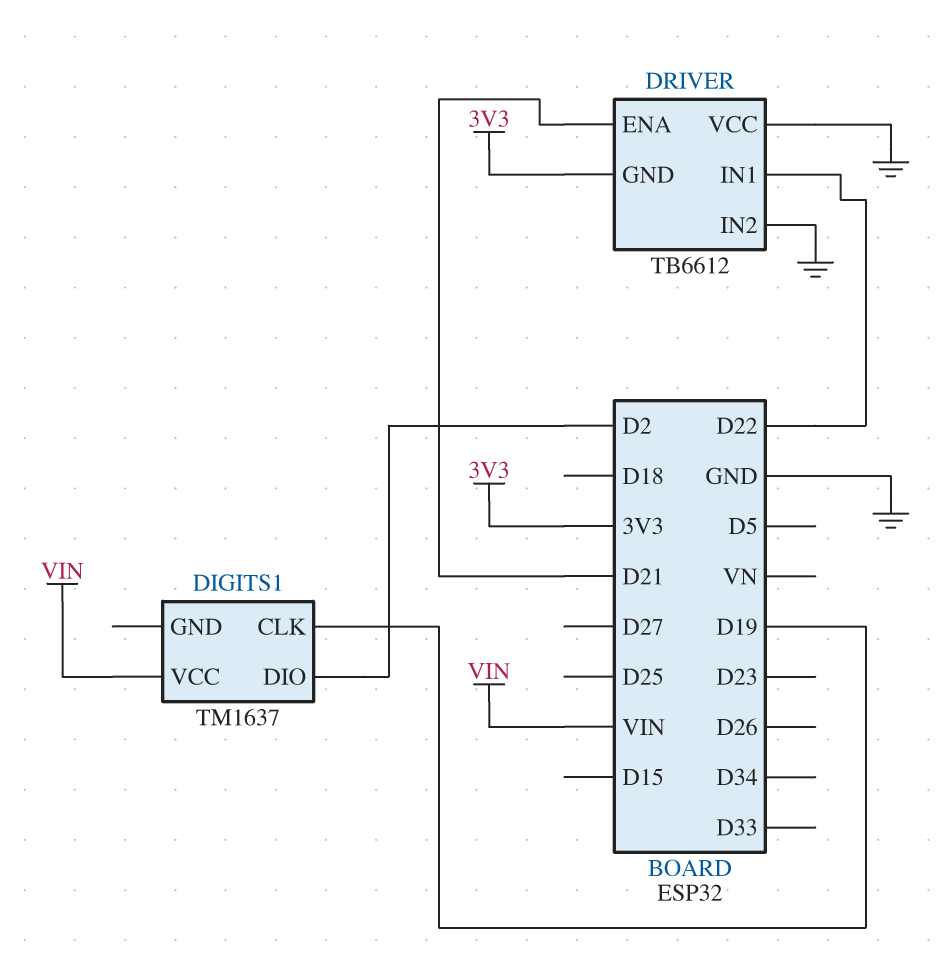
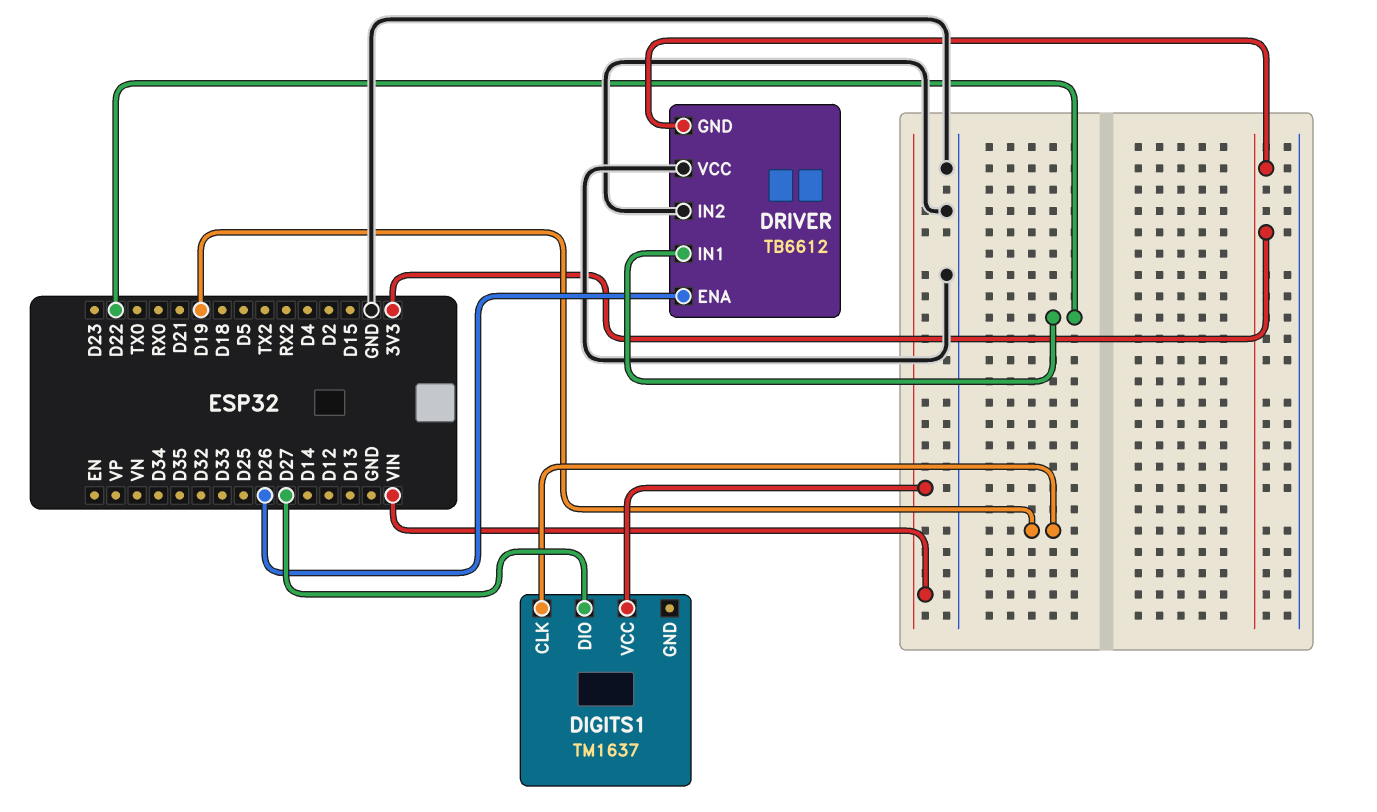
DIGITS1 pin DIO: D2 -> D27
DRIVER pin ENA: D21 -> D26

